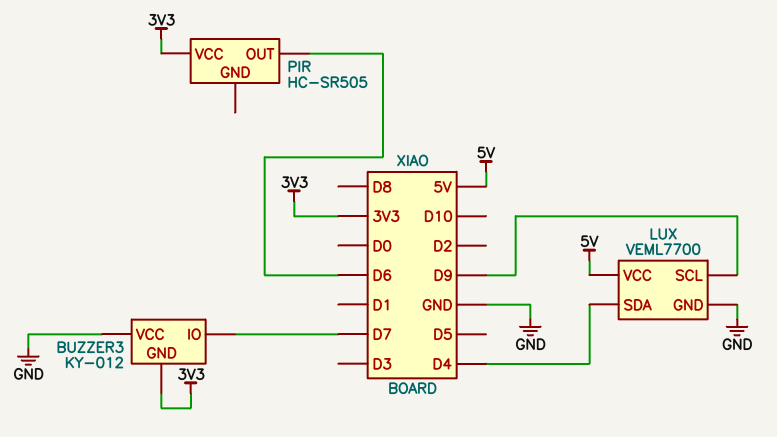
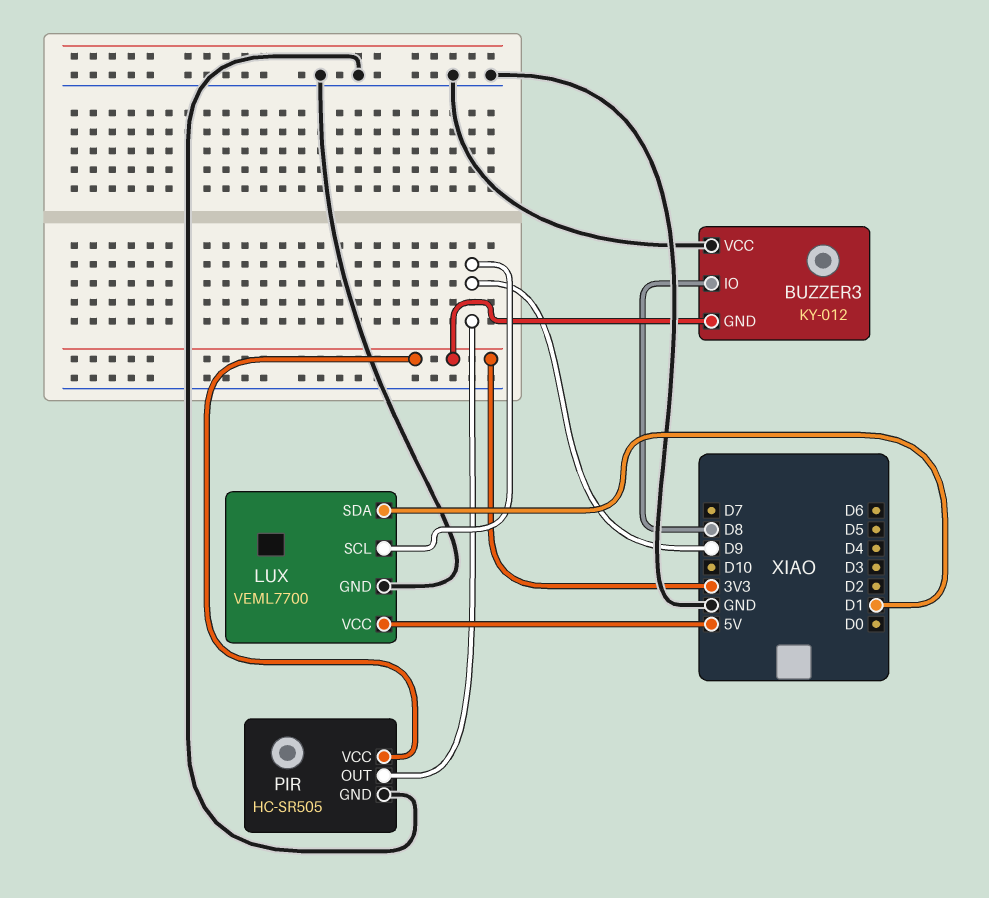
BUZZER3 pin IO: D7 -> D8
LUX pin SDA: D4 -> D1
PIR pin GND: none -> GND
PIR pin OUT: D6 -> D9

